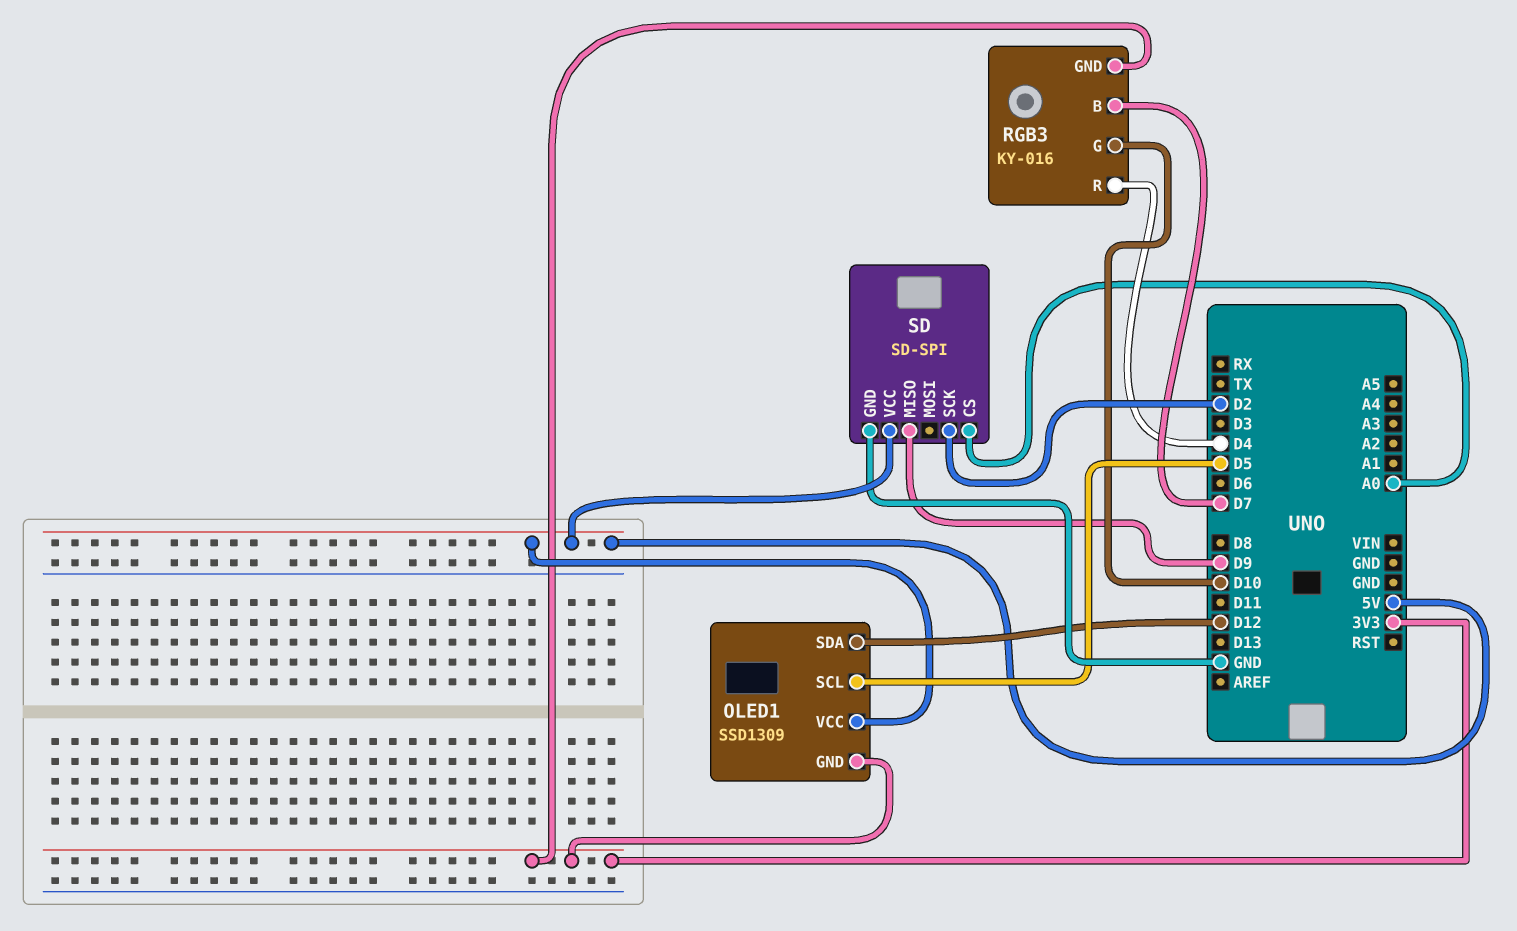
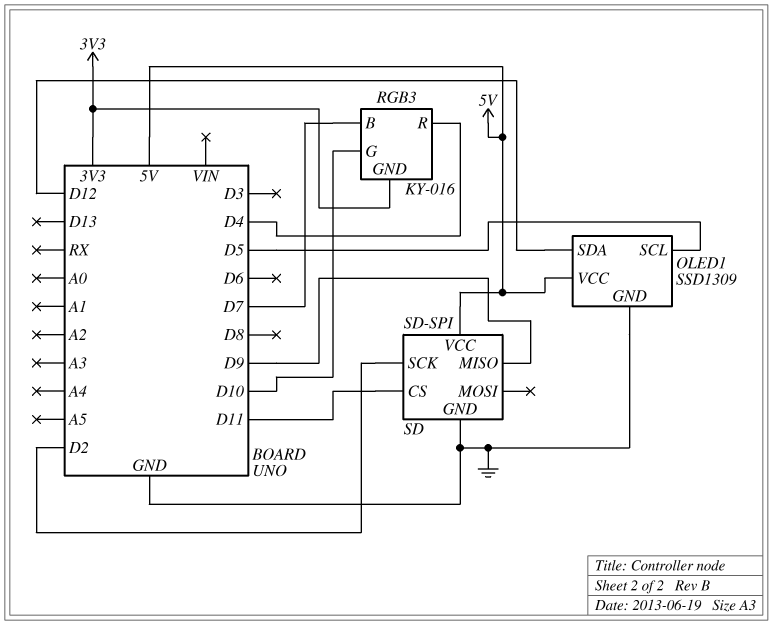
OLED1 pin GND: 3V3 -> GND
SD pin CS: A0 -> D11

